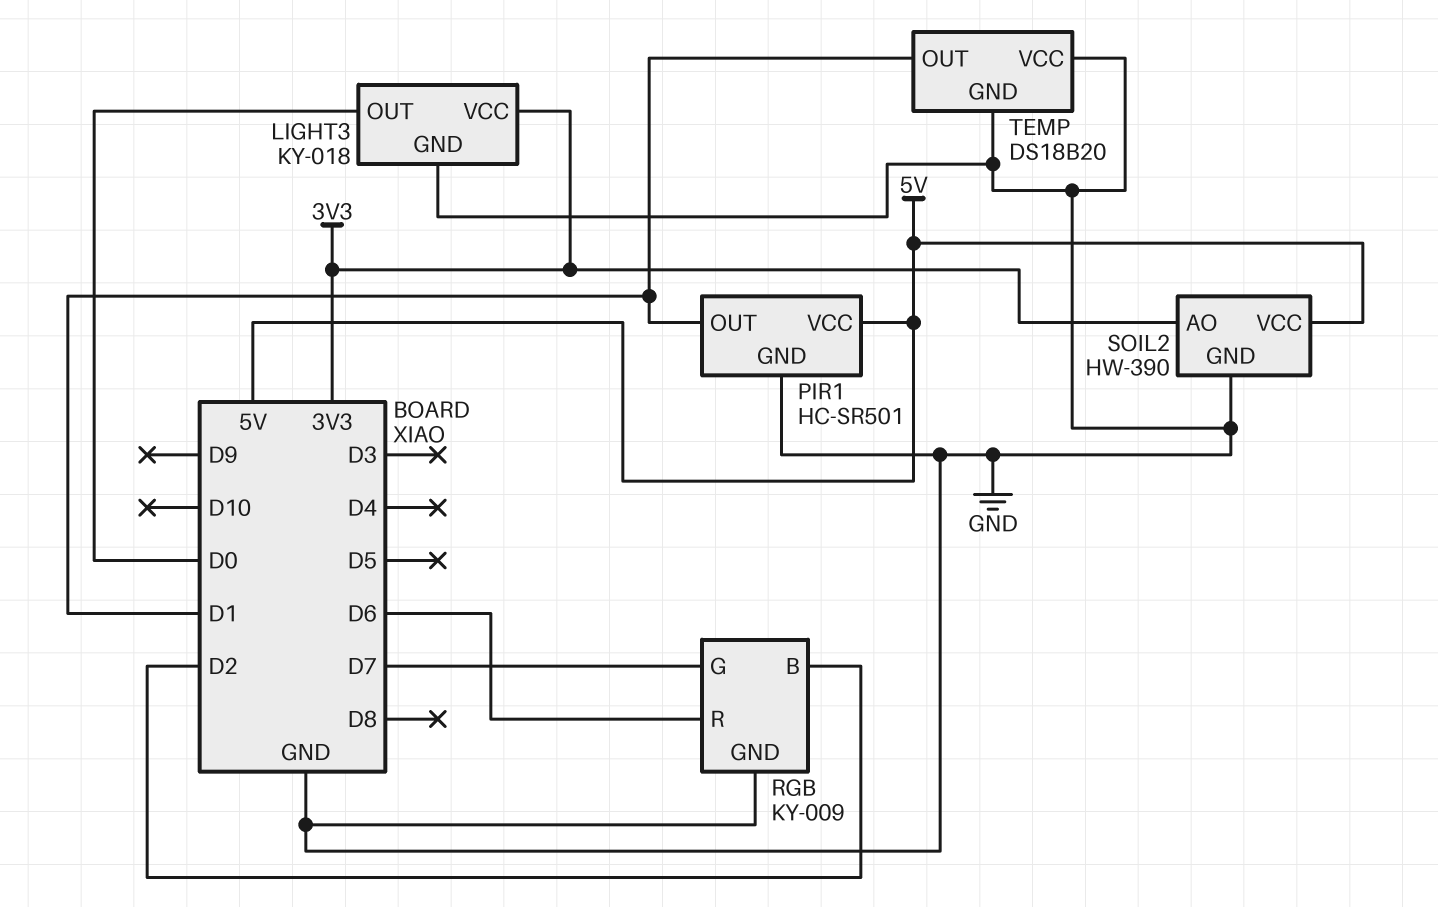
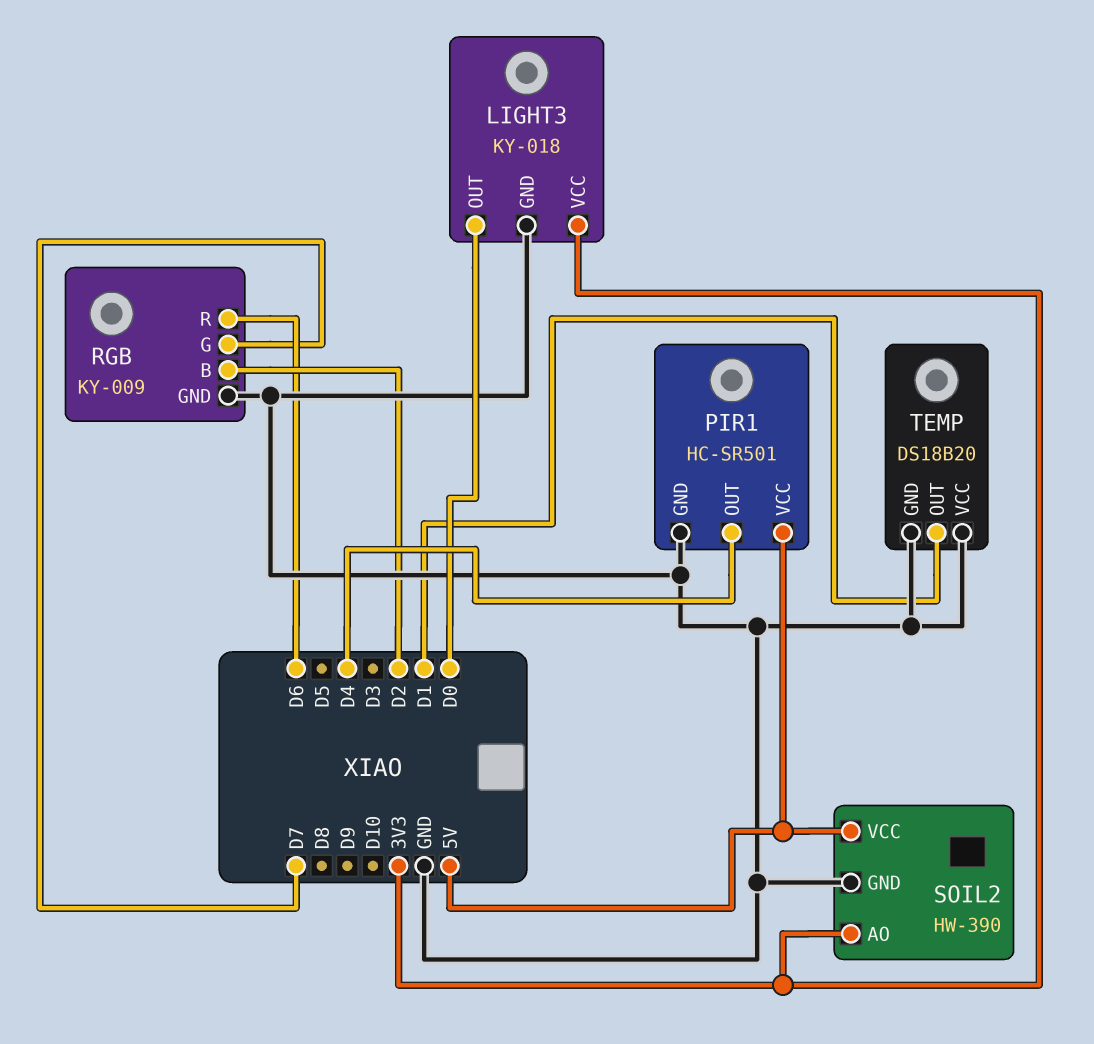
PIR1 pin OUT: D1 -> D4

